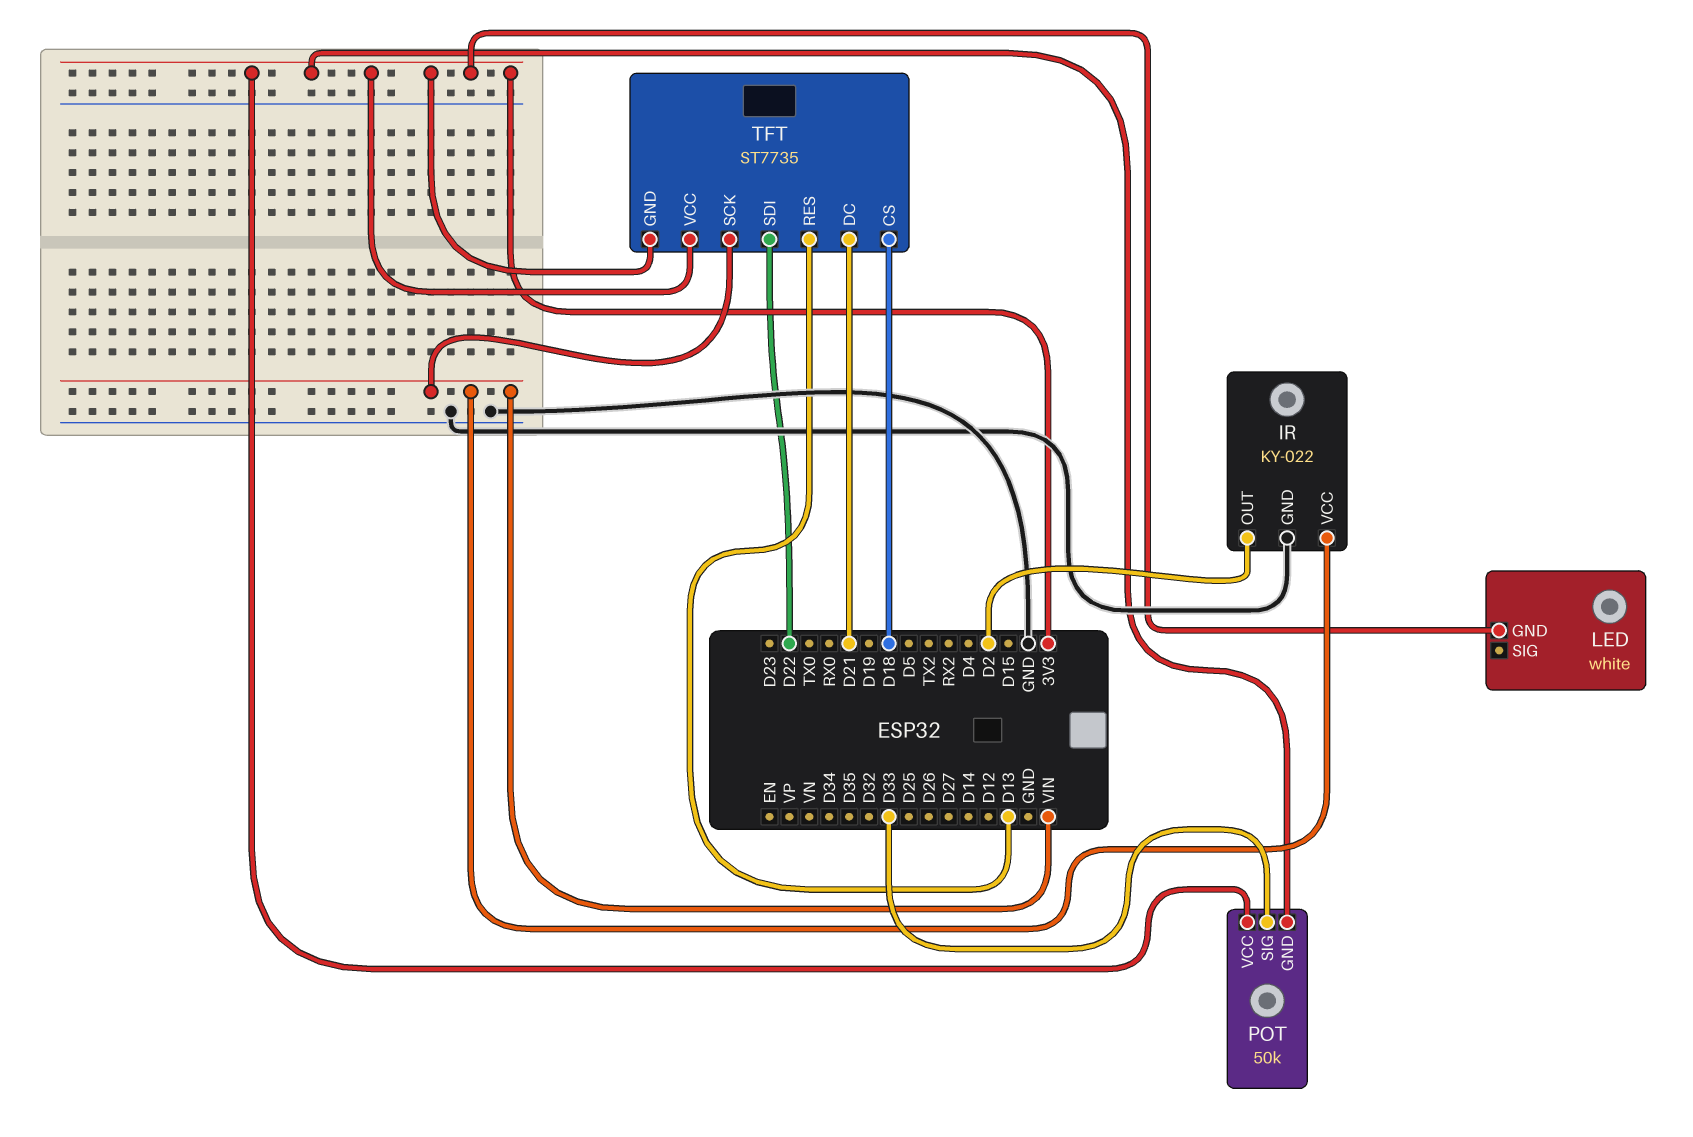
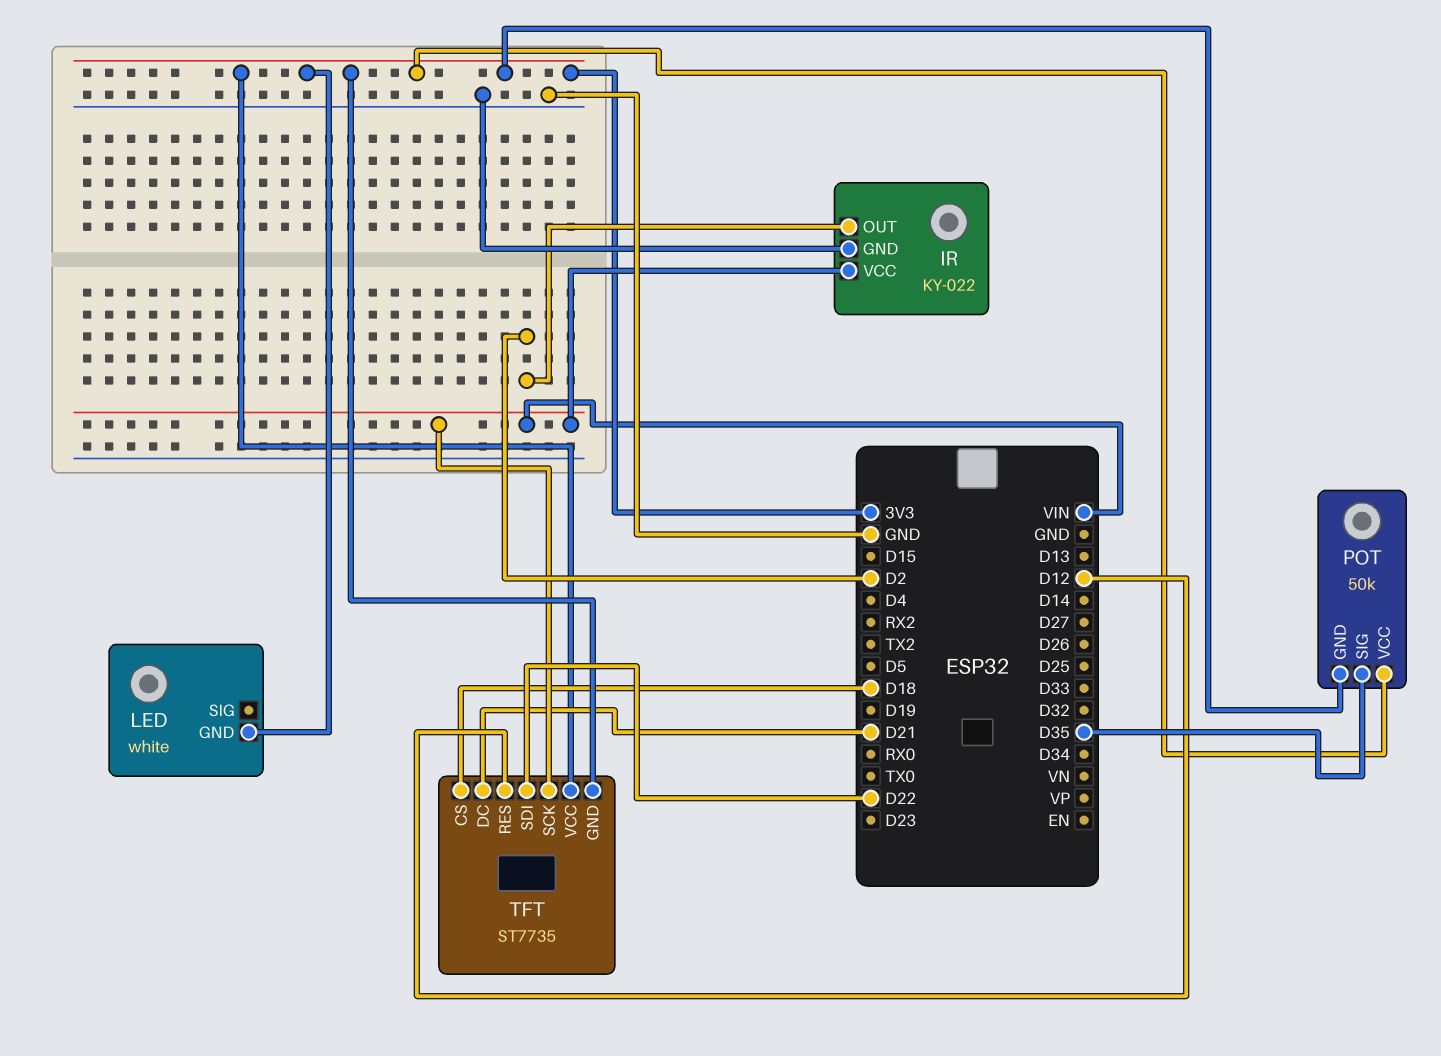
POT pin SIG: D33 -> D35
TFT pin RES: D13 -> D12

